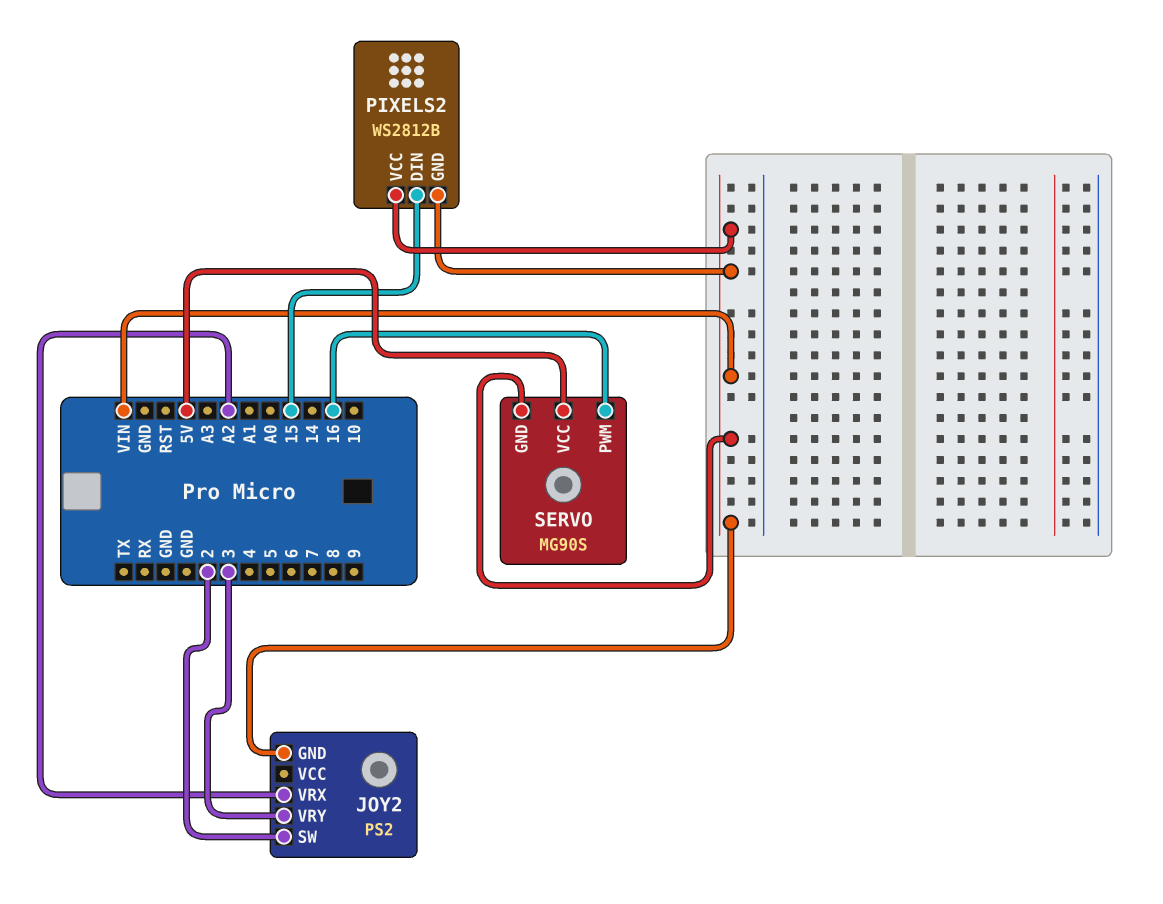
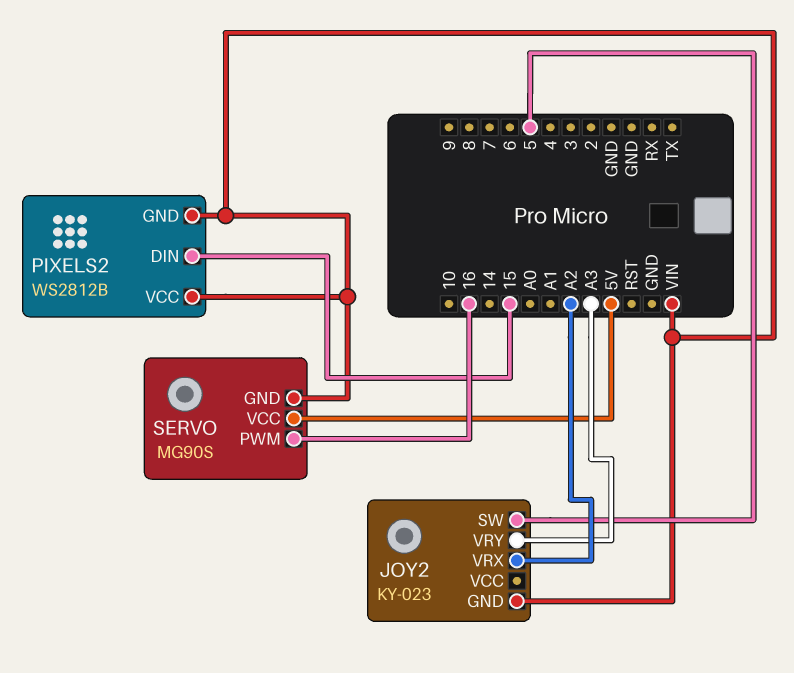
JOY2: PS2 -> KY-023
JOY2 pin SW: 2 -> 5
JOY2 pin VRY: 3 -> A3

